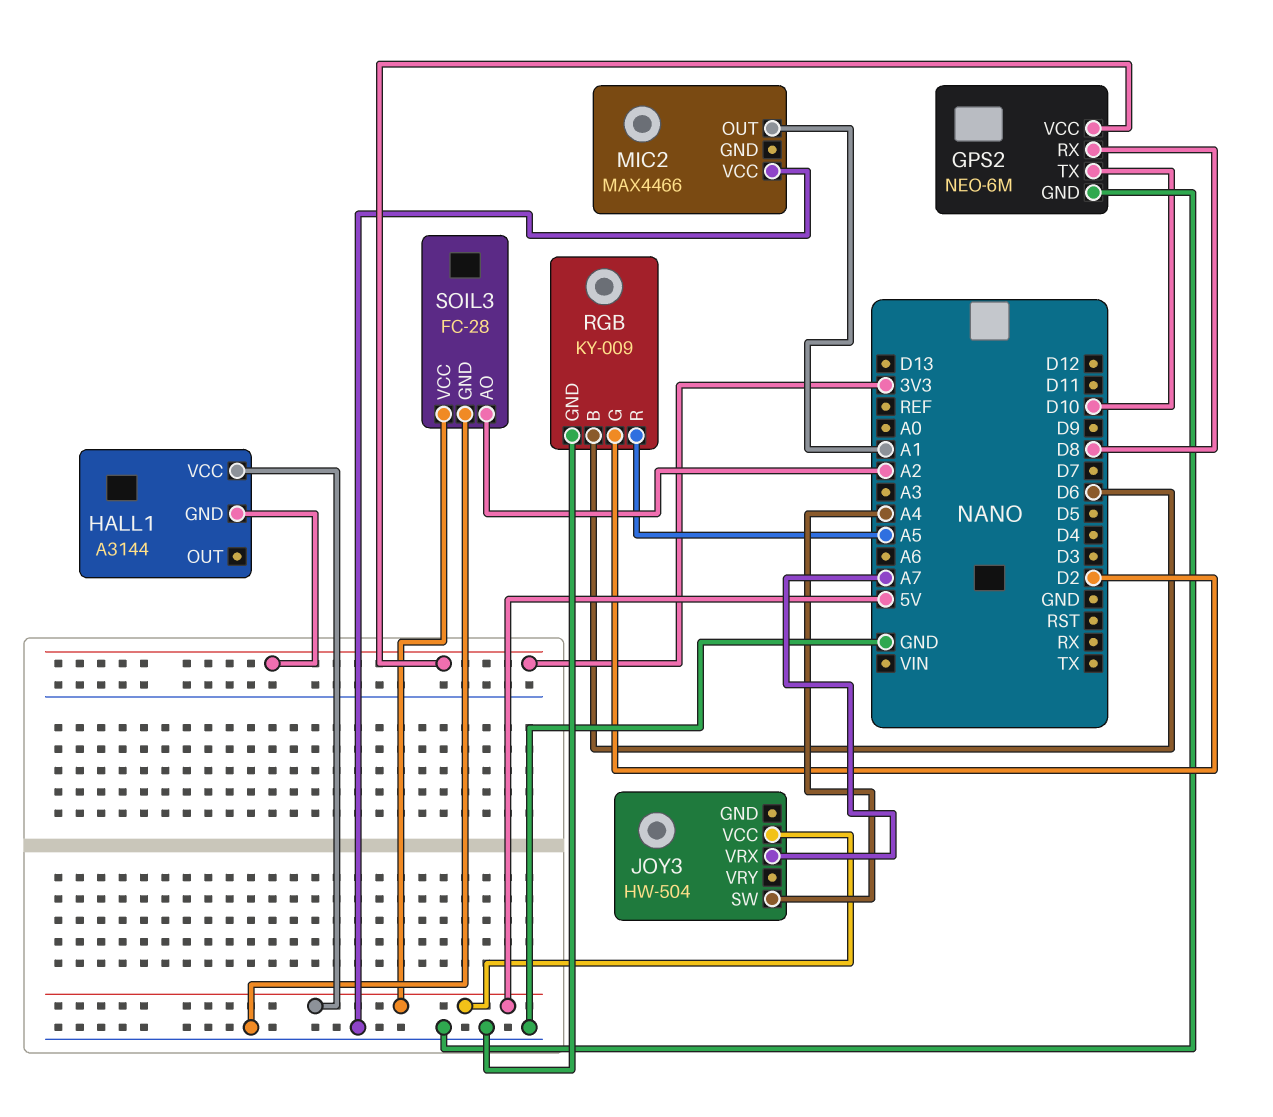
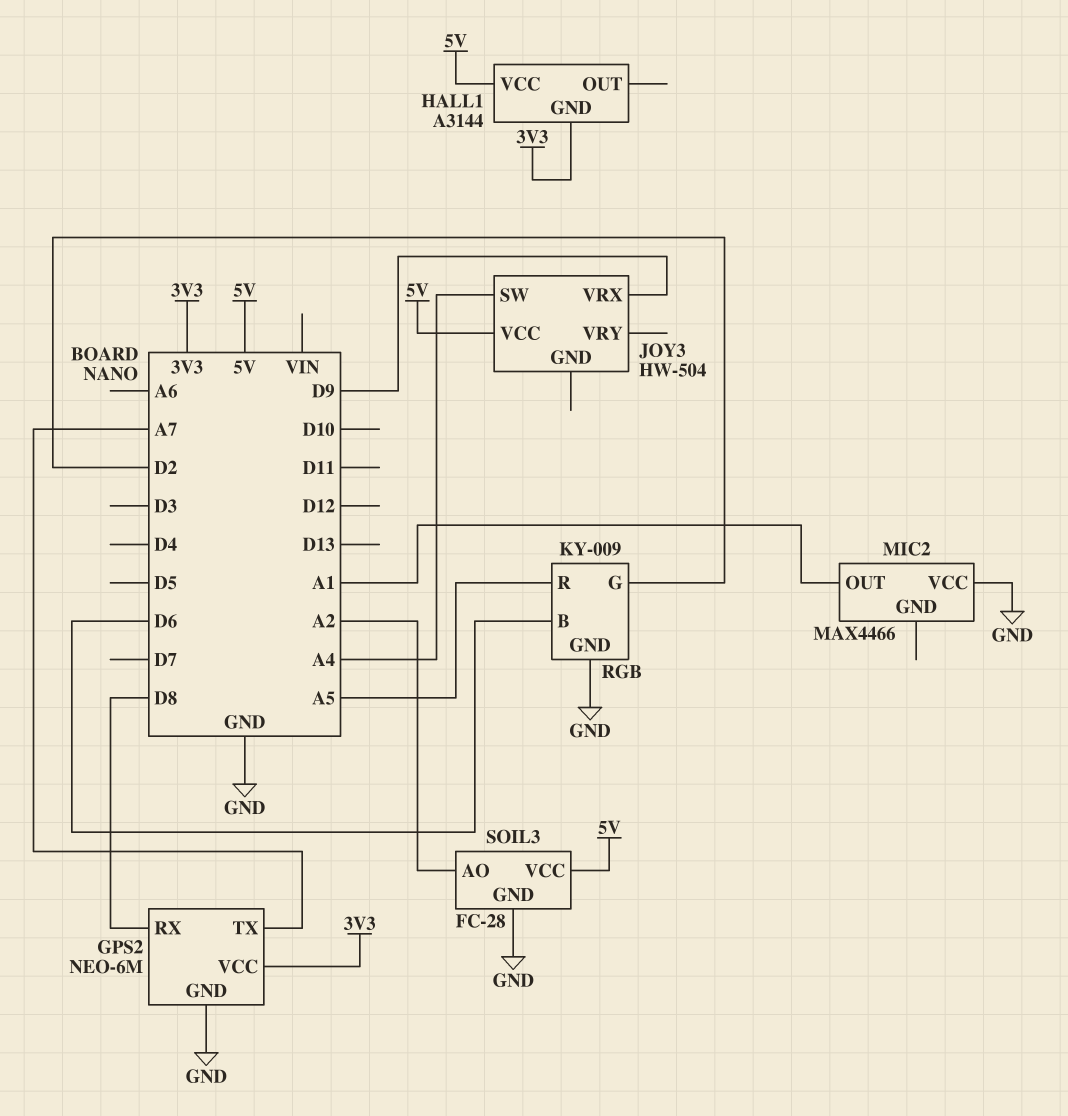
GPS2 pin TX: D10 -> A7
JOY3 pin VRX: A7 -> D9

